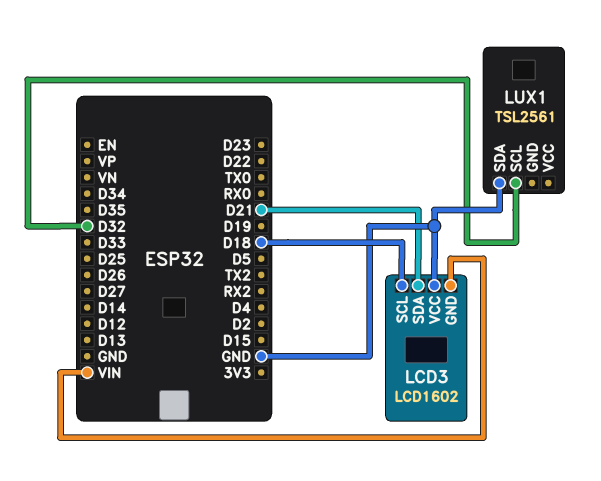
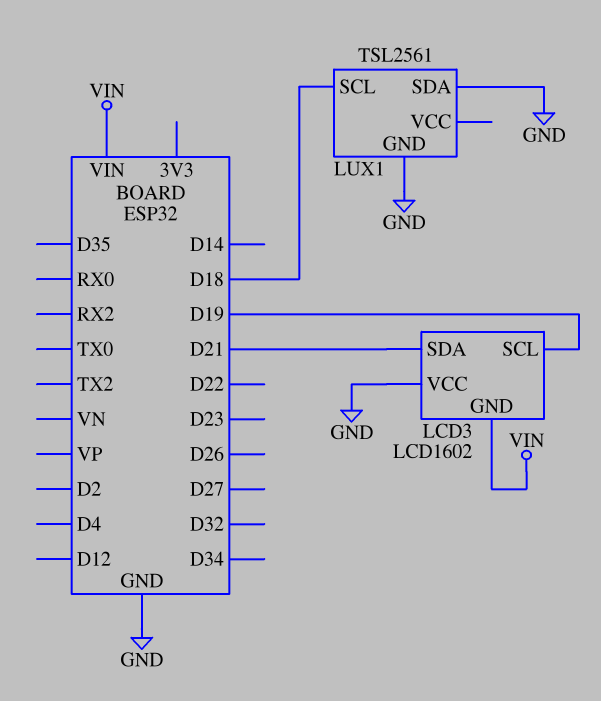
LCD3 pin SCL: D18 -> D19
LUX1 pin GND: none -> GND
LUX1 pin SCL: D32 -> D18

